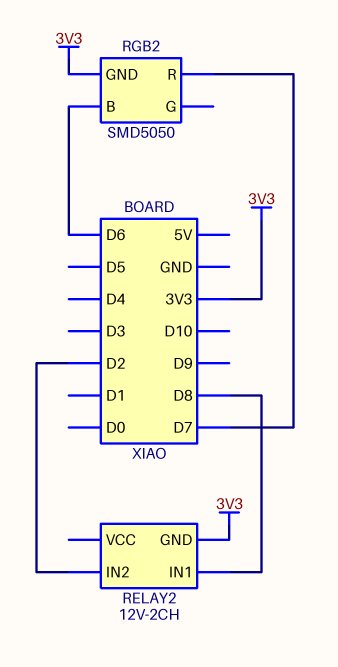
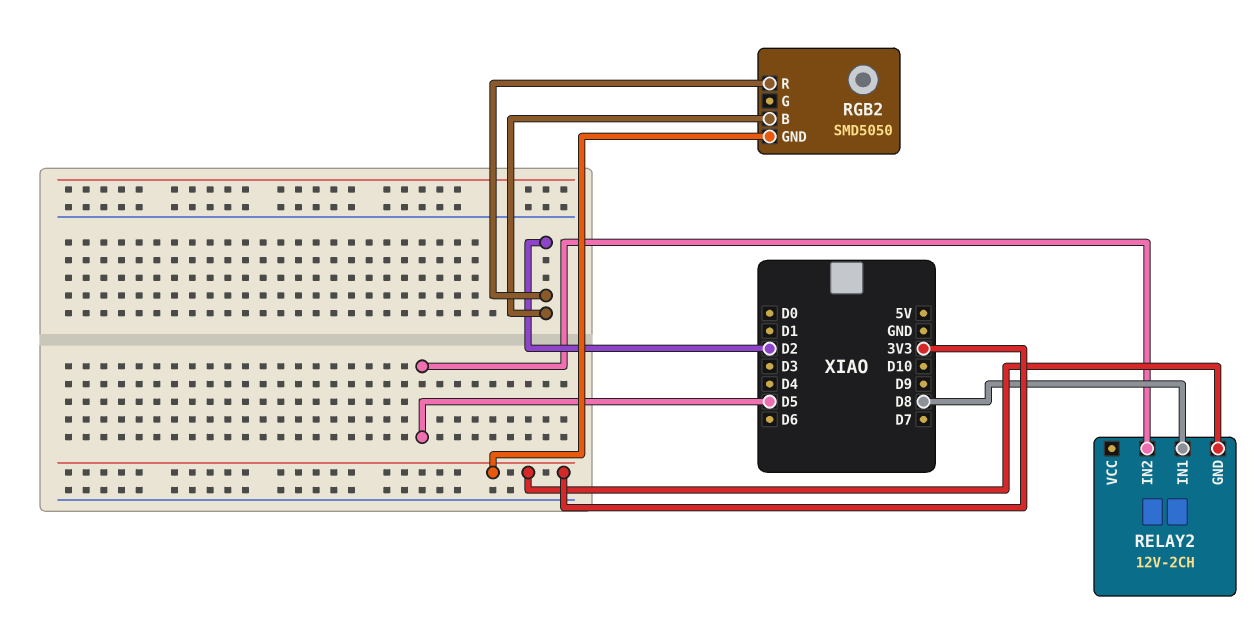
RELAY2 pin IN2: D2 -> D5
RGB2 pin B: D6 -> D2
RGB2 pin R: D7 -> D2

